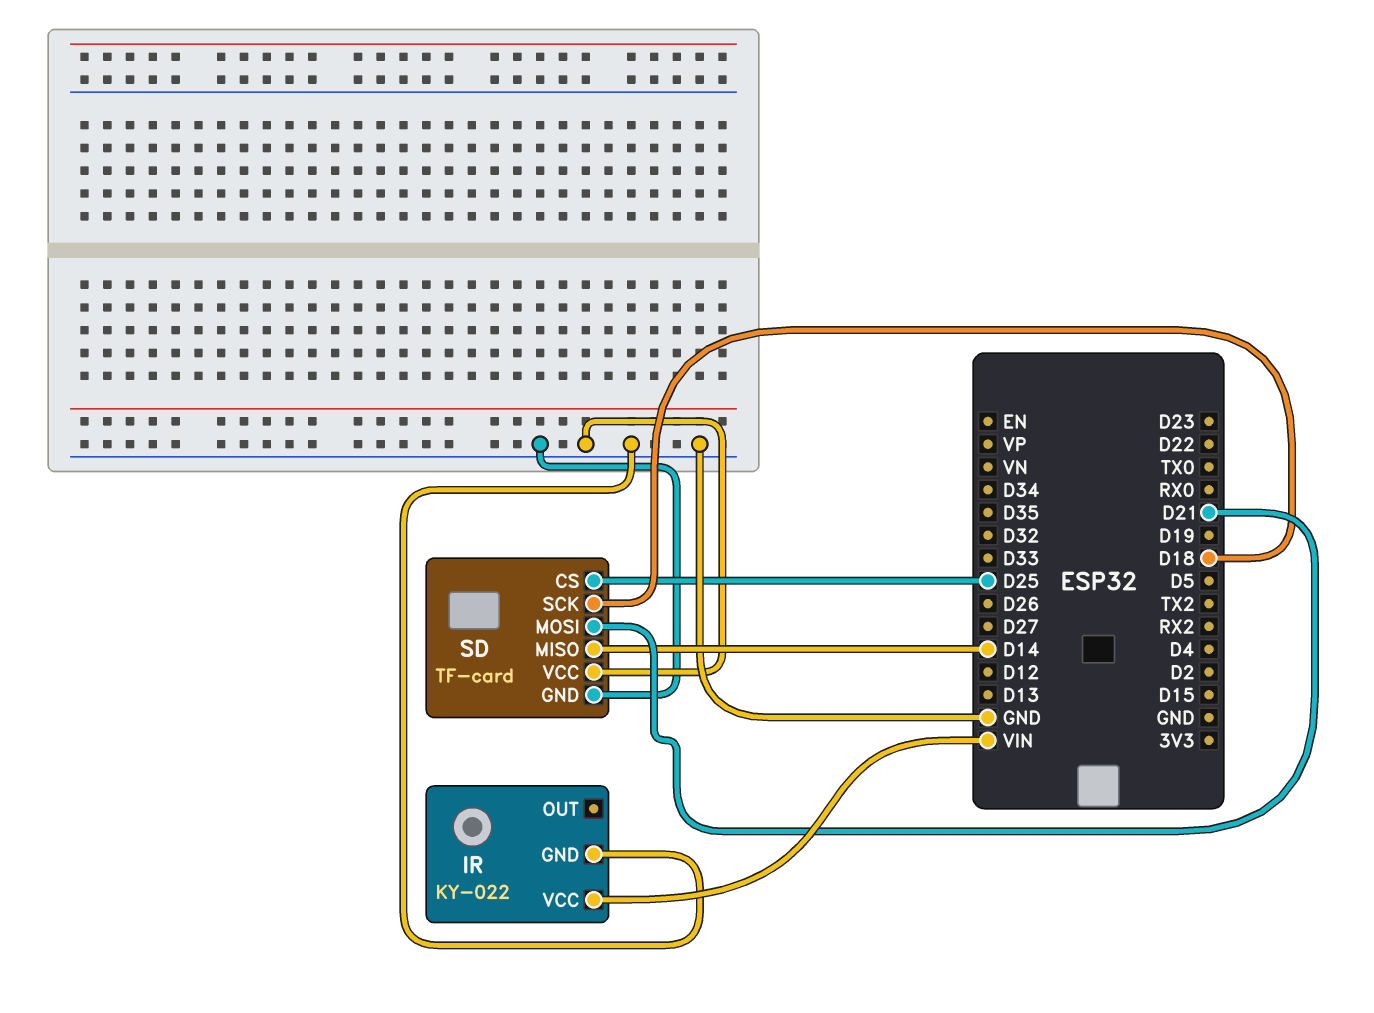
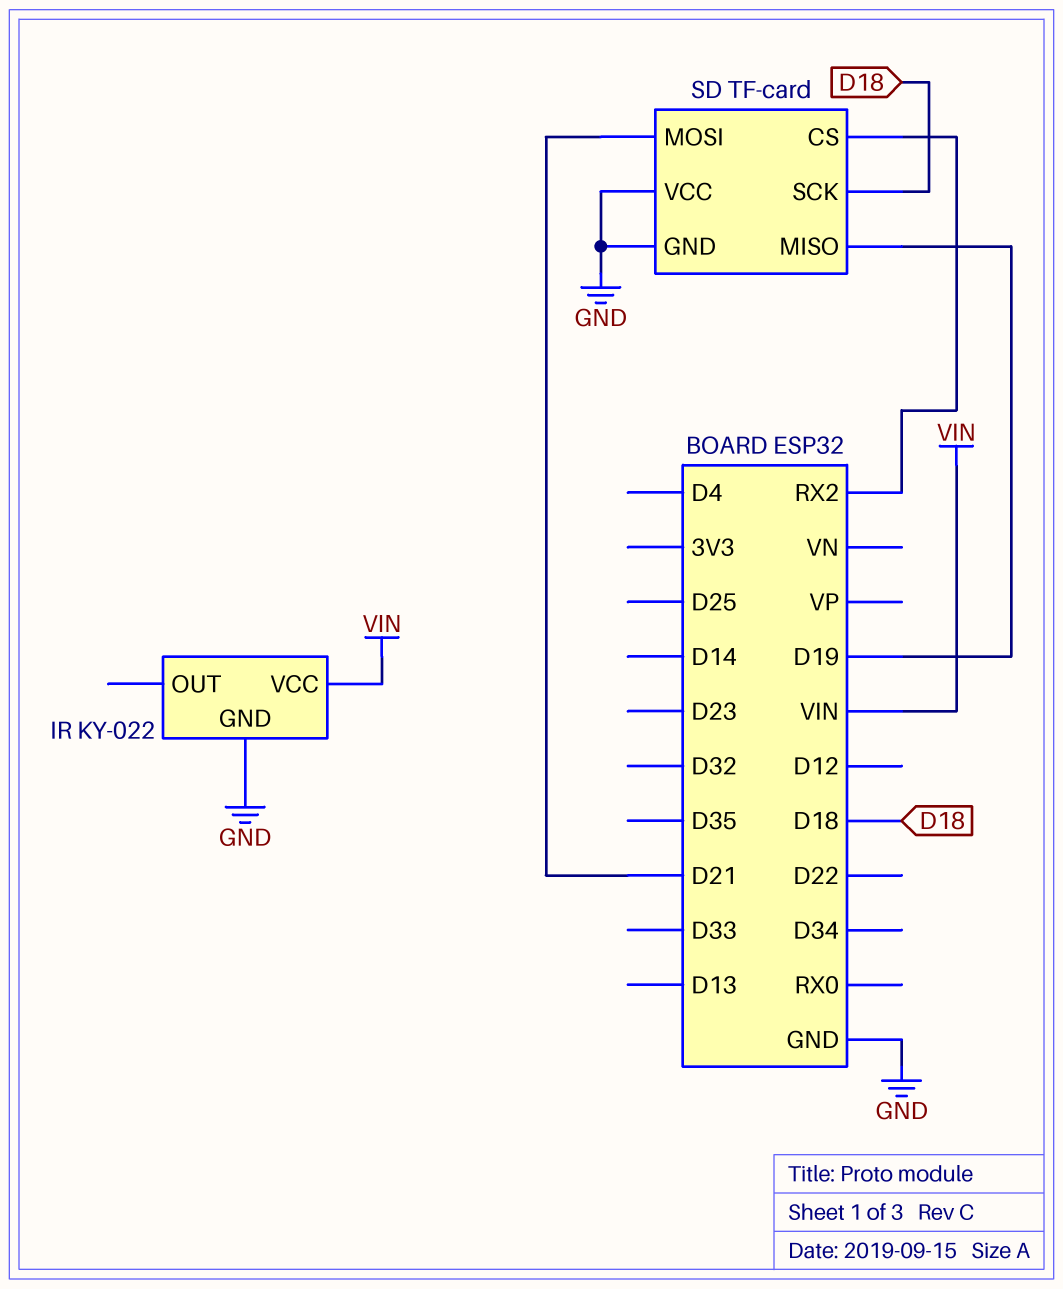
SD pin CS: D25 -> RX2
SD pin MISO: D14 -> D19

